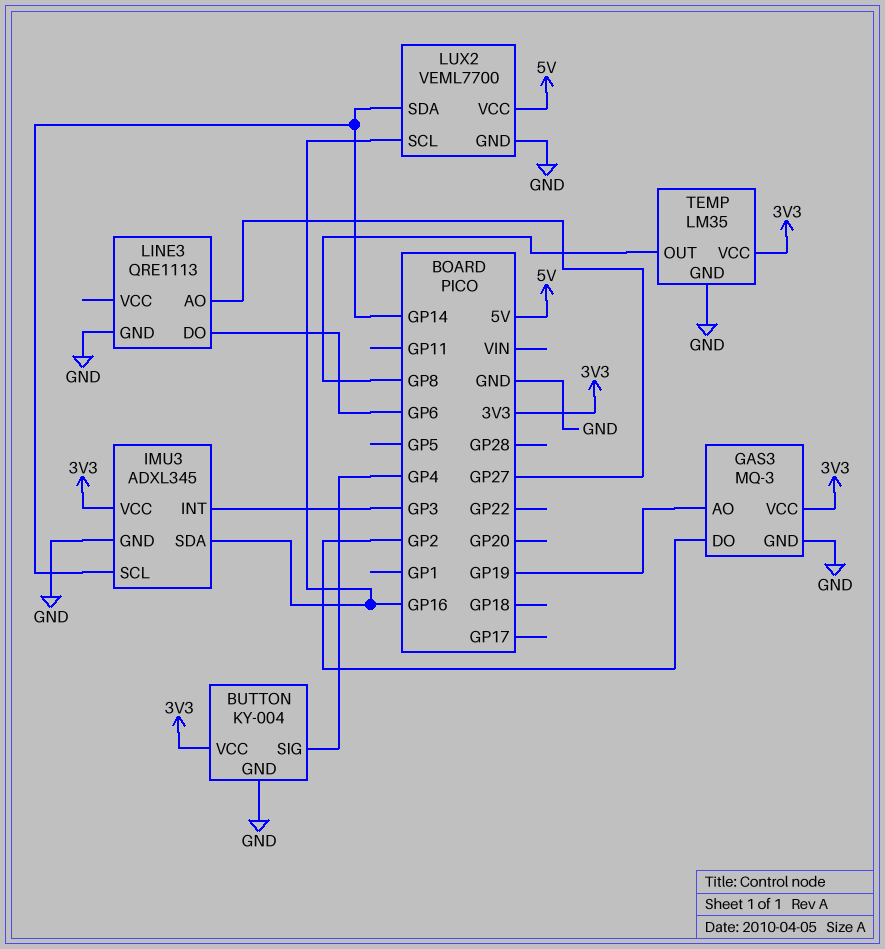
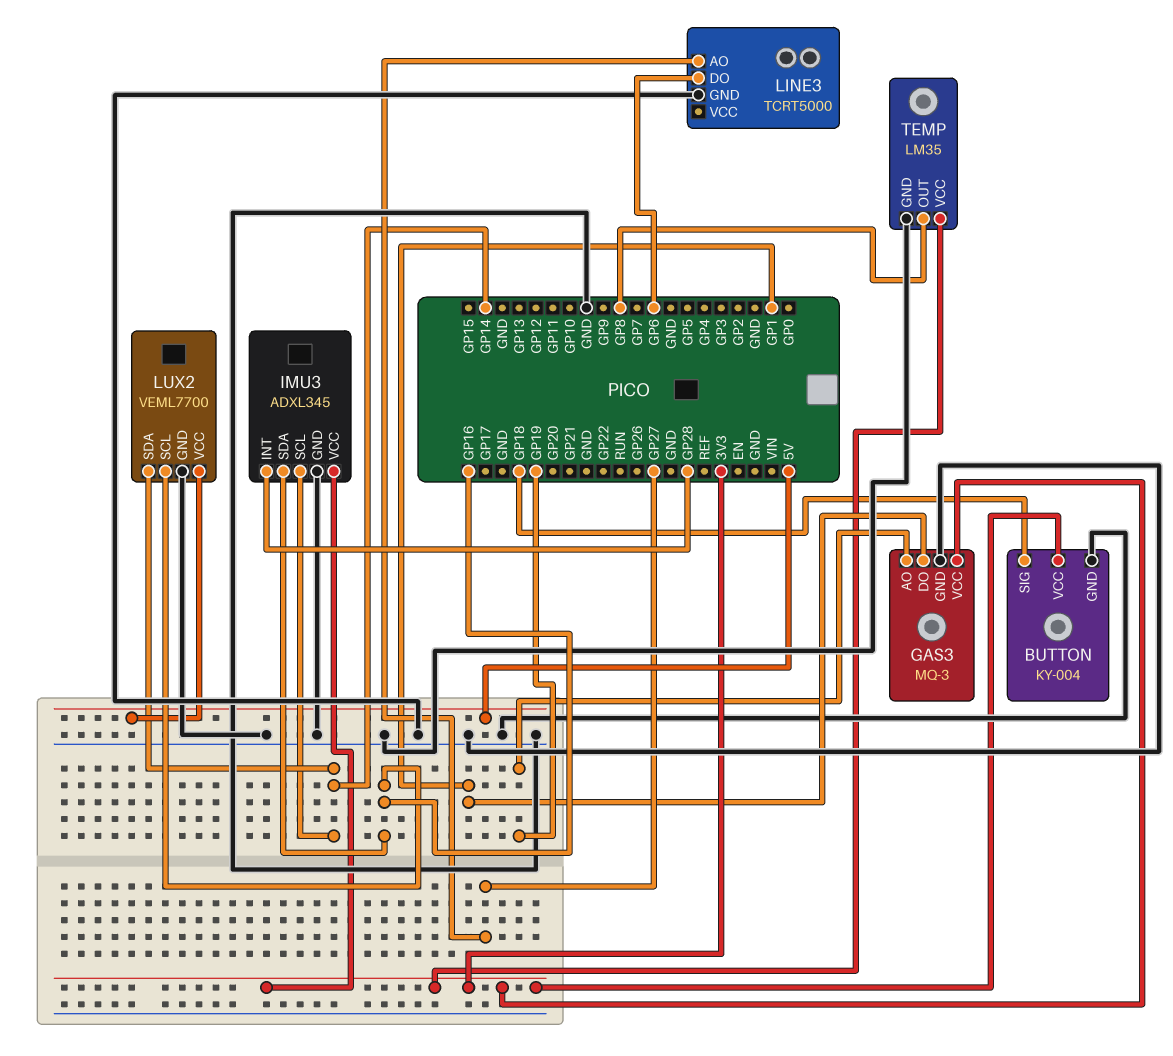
BUTTON pin SIG: GP4 -> GP18
GAS3 pin DO: GP2 -> GP1
IMU3 pin INT: GP3 -> GP28
LINE3: QRE1113 -> TCRT5000

